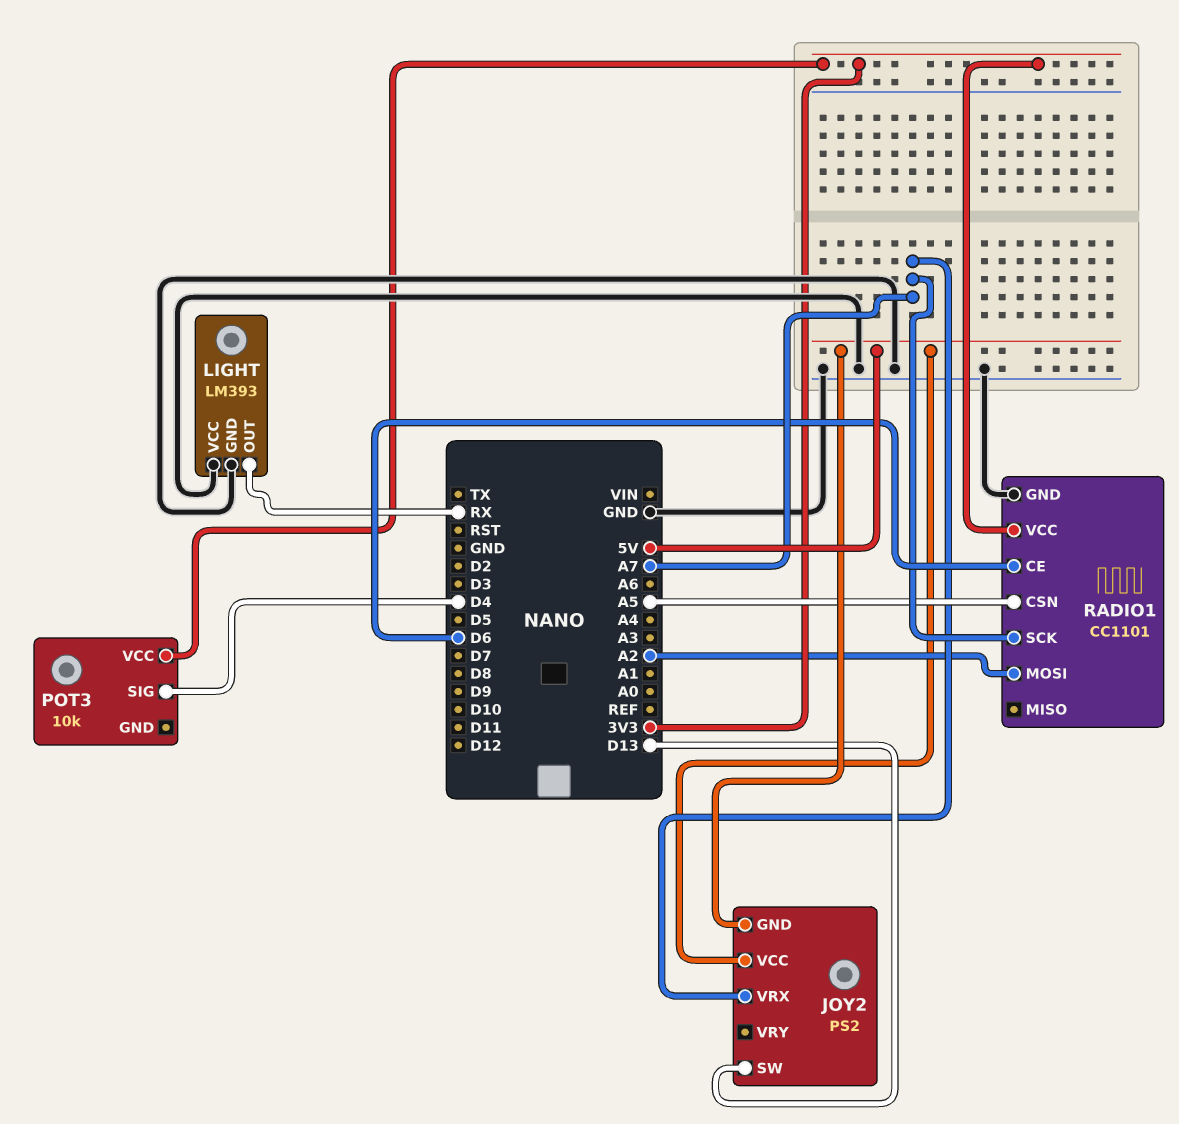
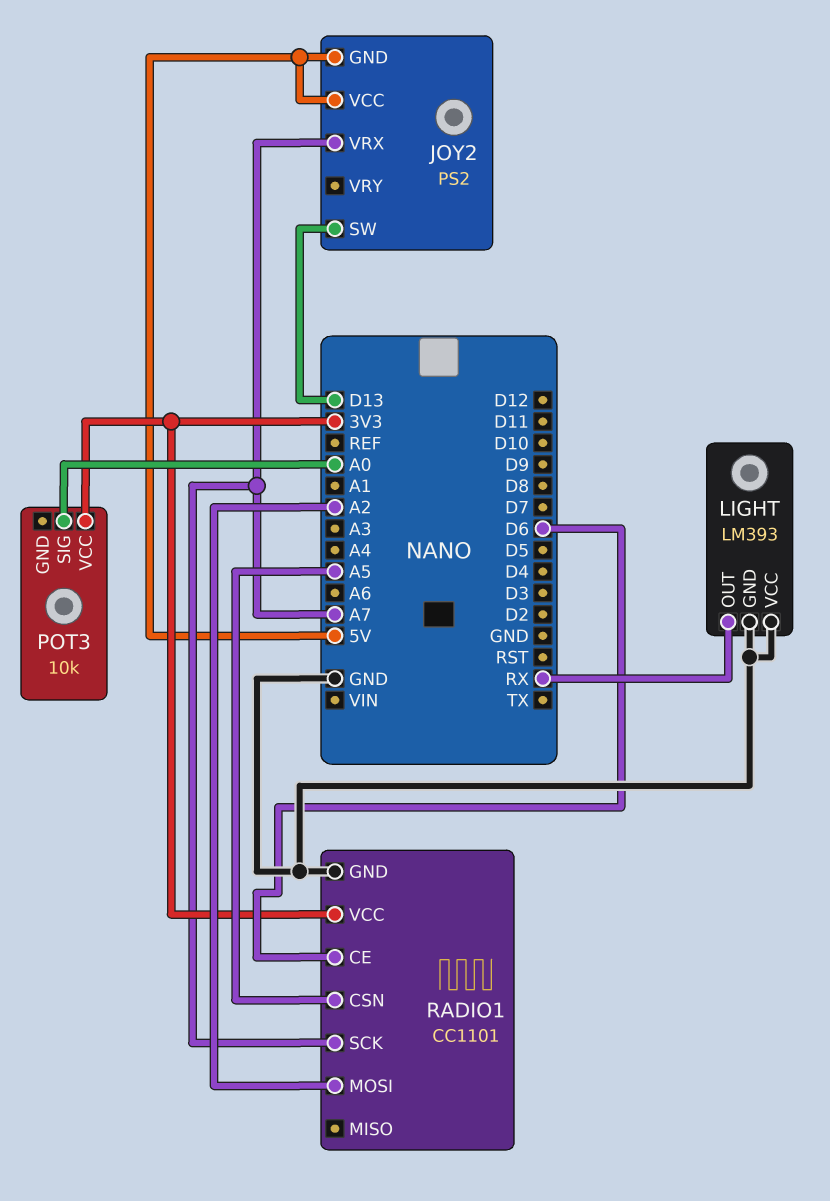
POT3 pin SIG: D4 -> A0

